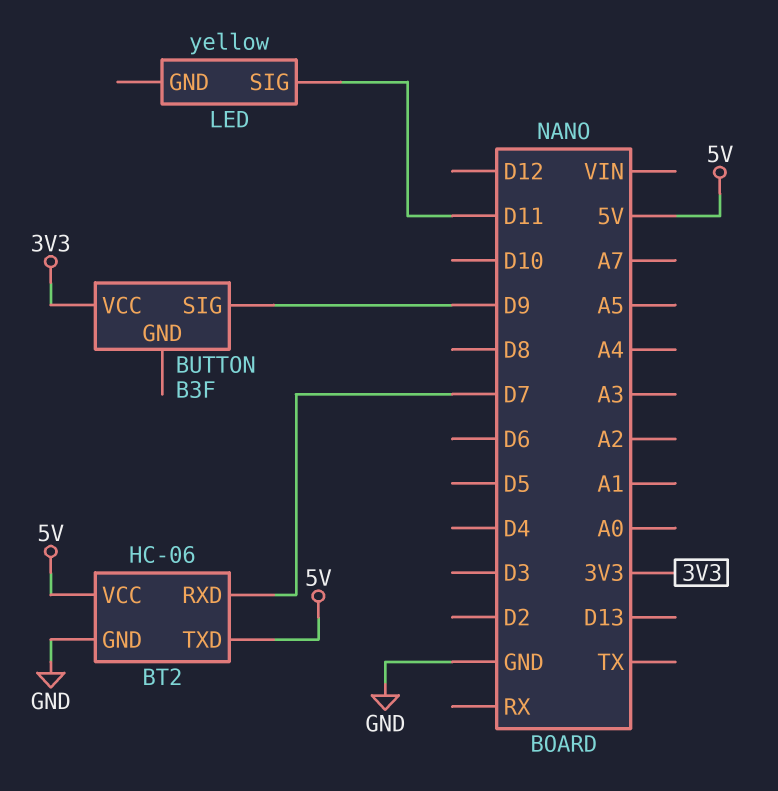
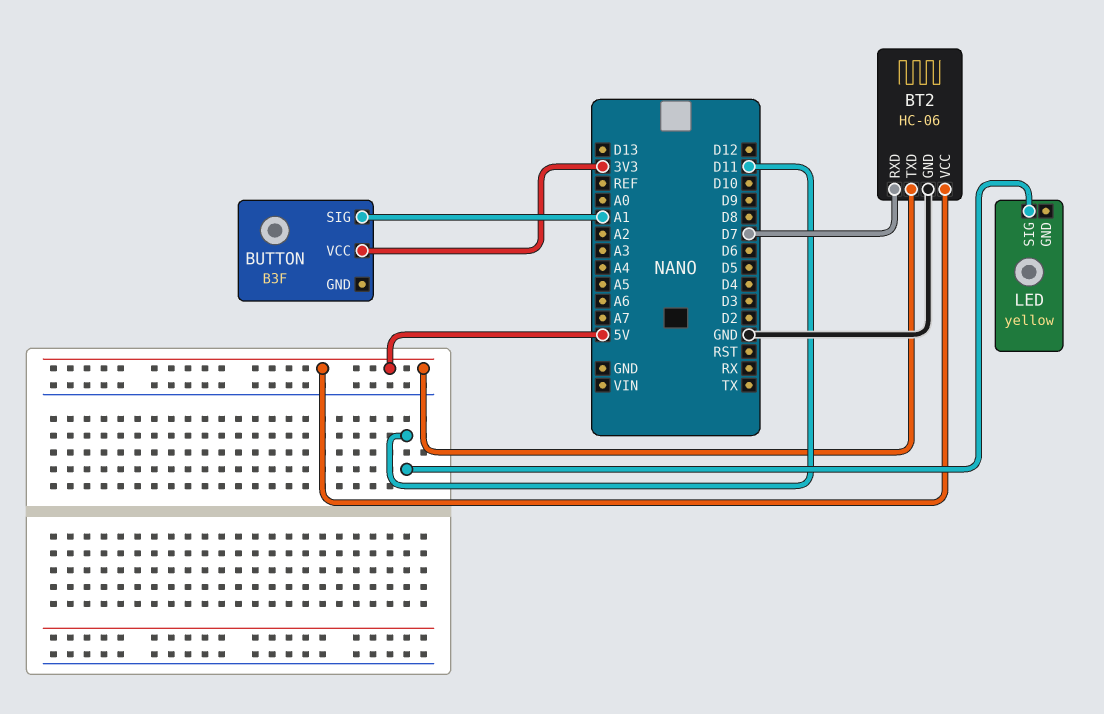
BUTTON pin SIG: D9 -> A1

